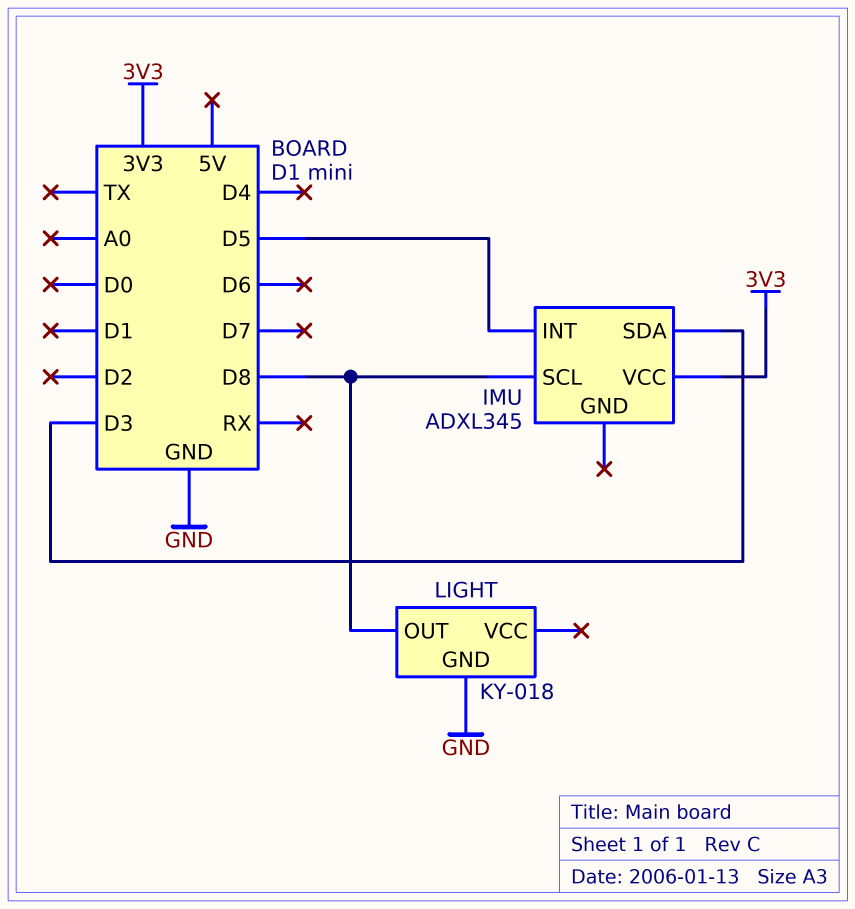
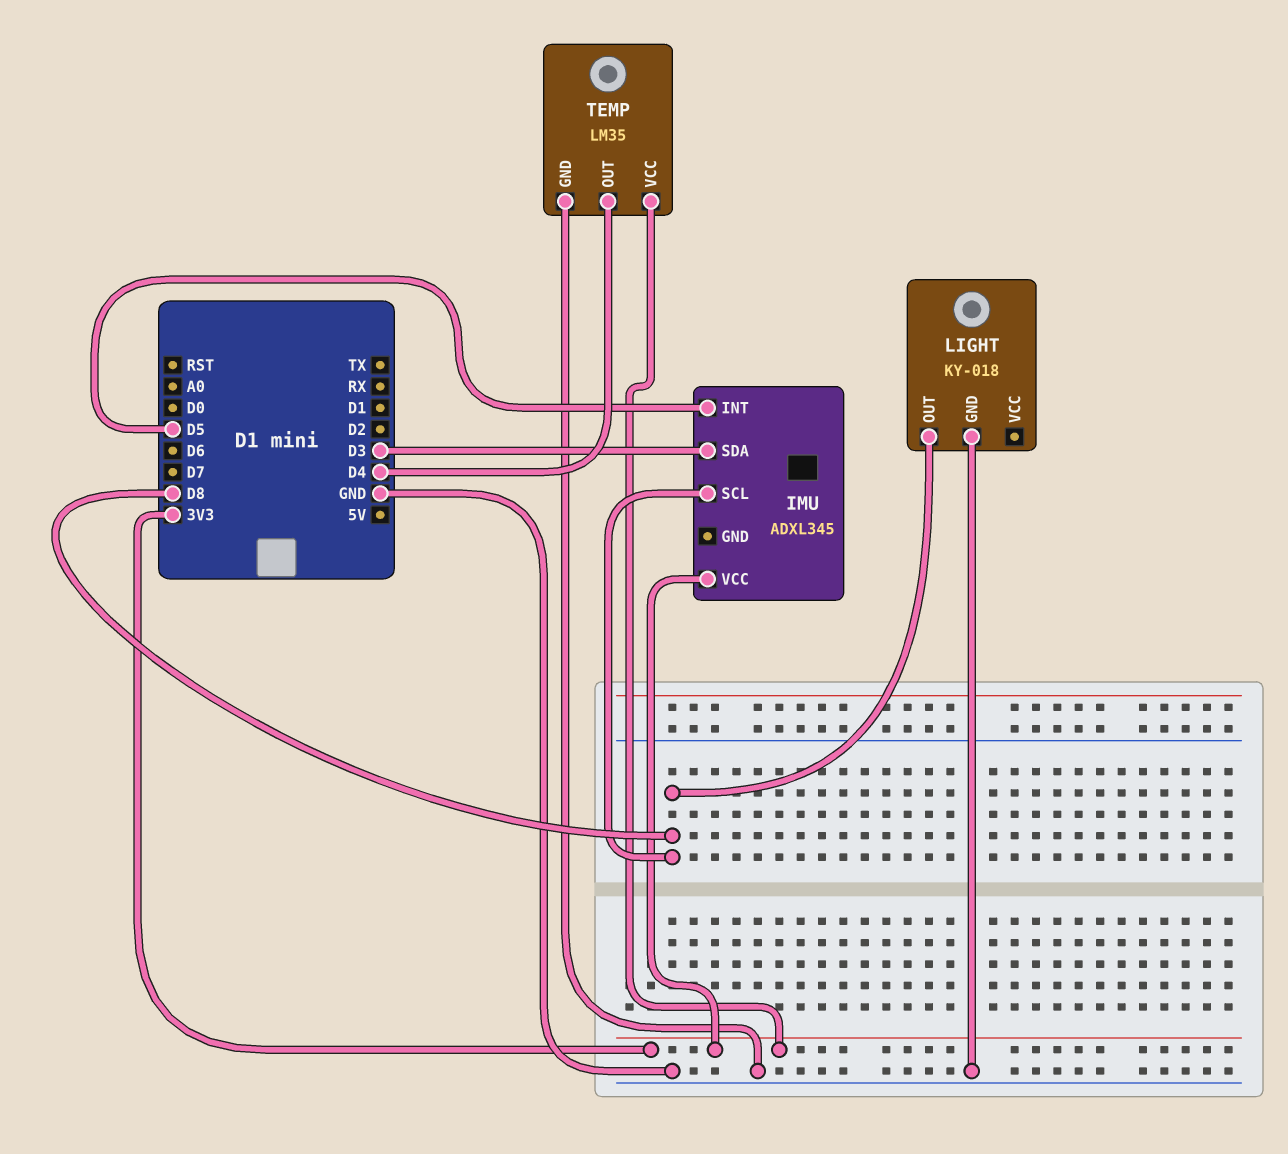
TEMP: none -> LM35
TEMP pin GND: none -> GND
TEMP pin OUT: none -> D4
TEMP pin VCC: none -> 3V3

